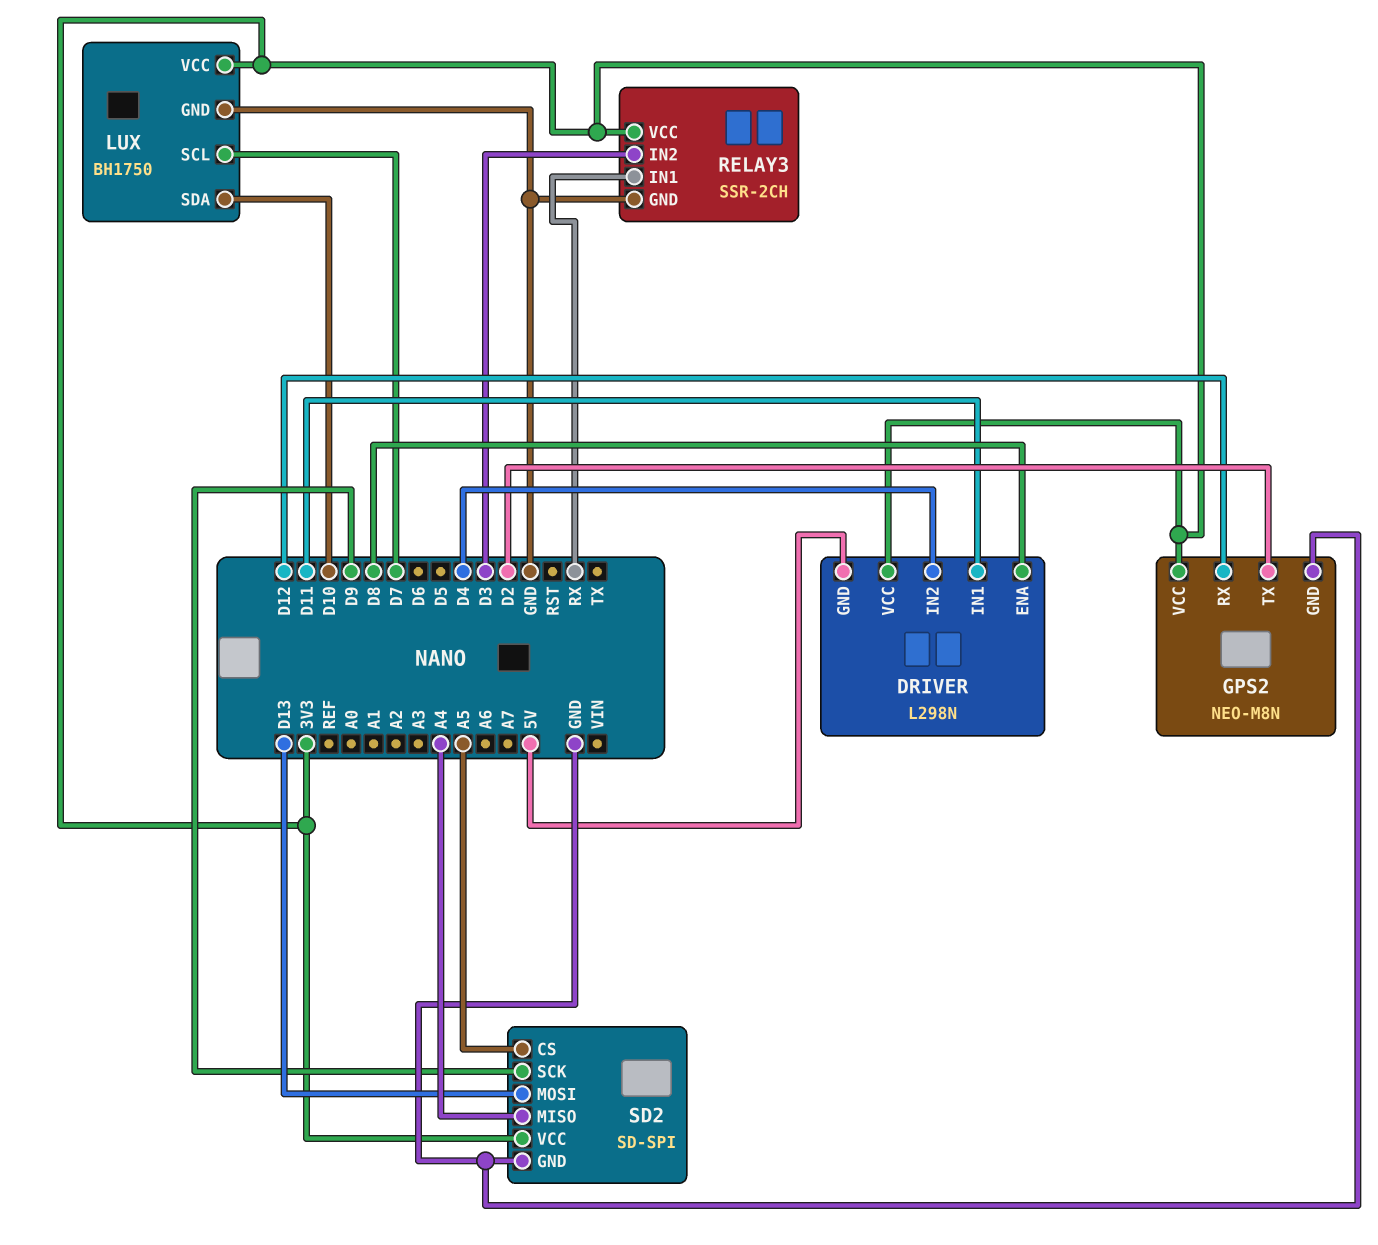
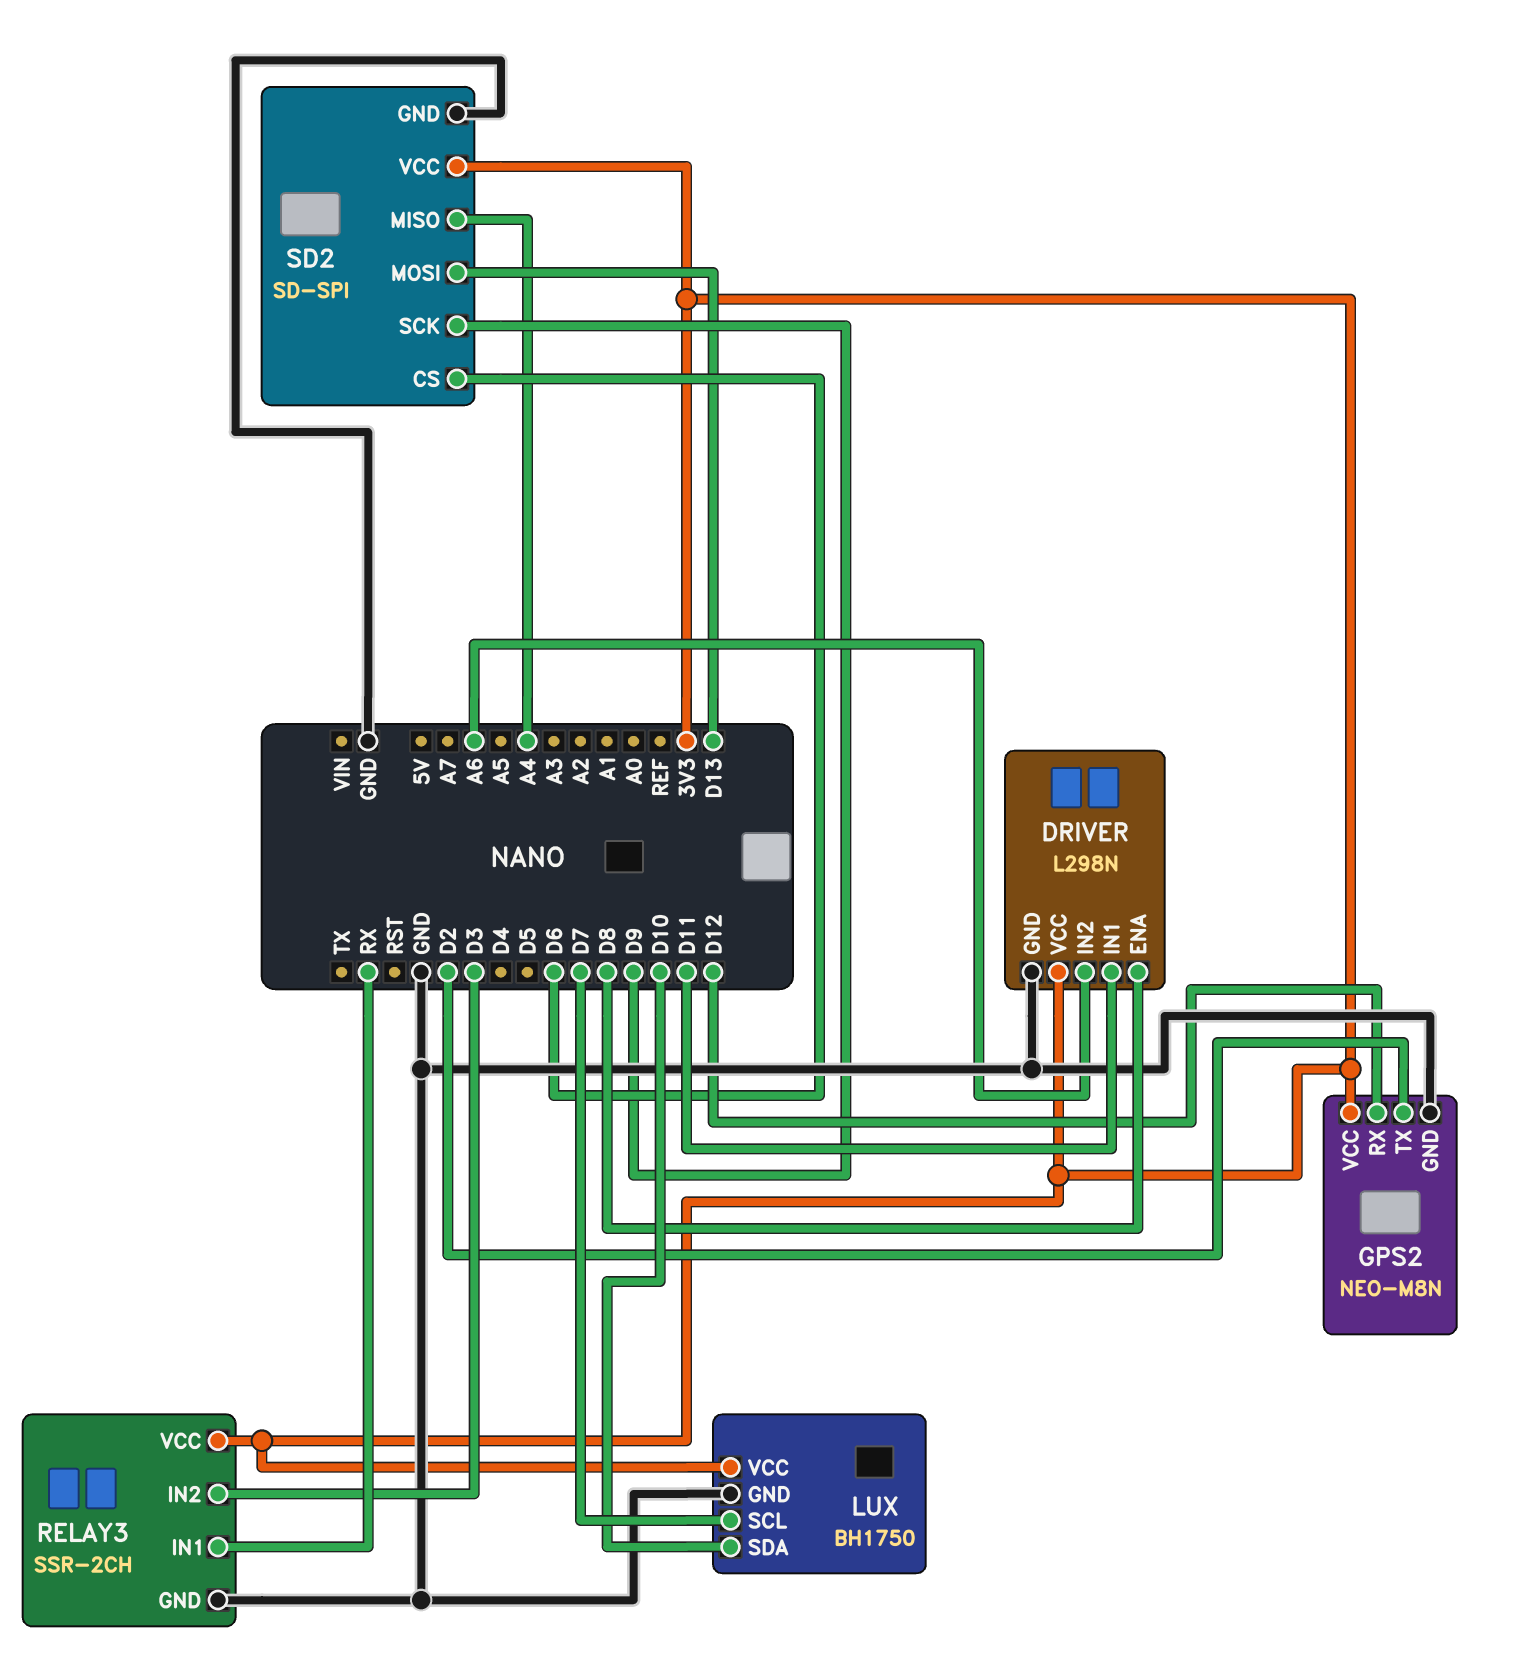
DRIVER pin GND: 5V -> GND
DRIVER pin IN2: D4 -> A6
SD2 pin CS: A5 -> D6

